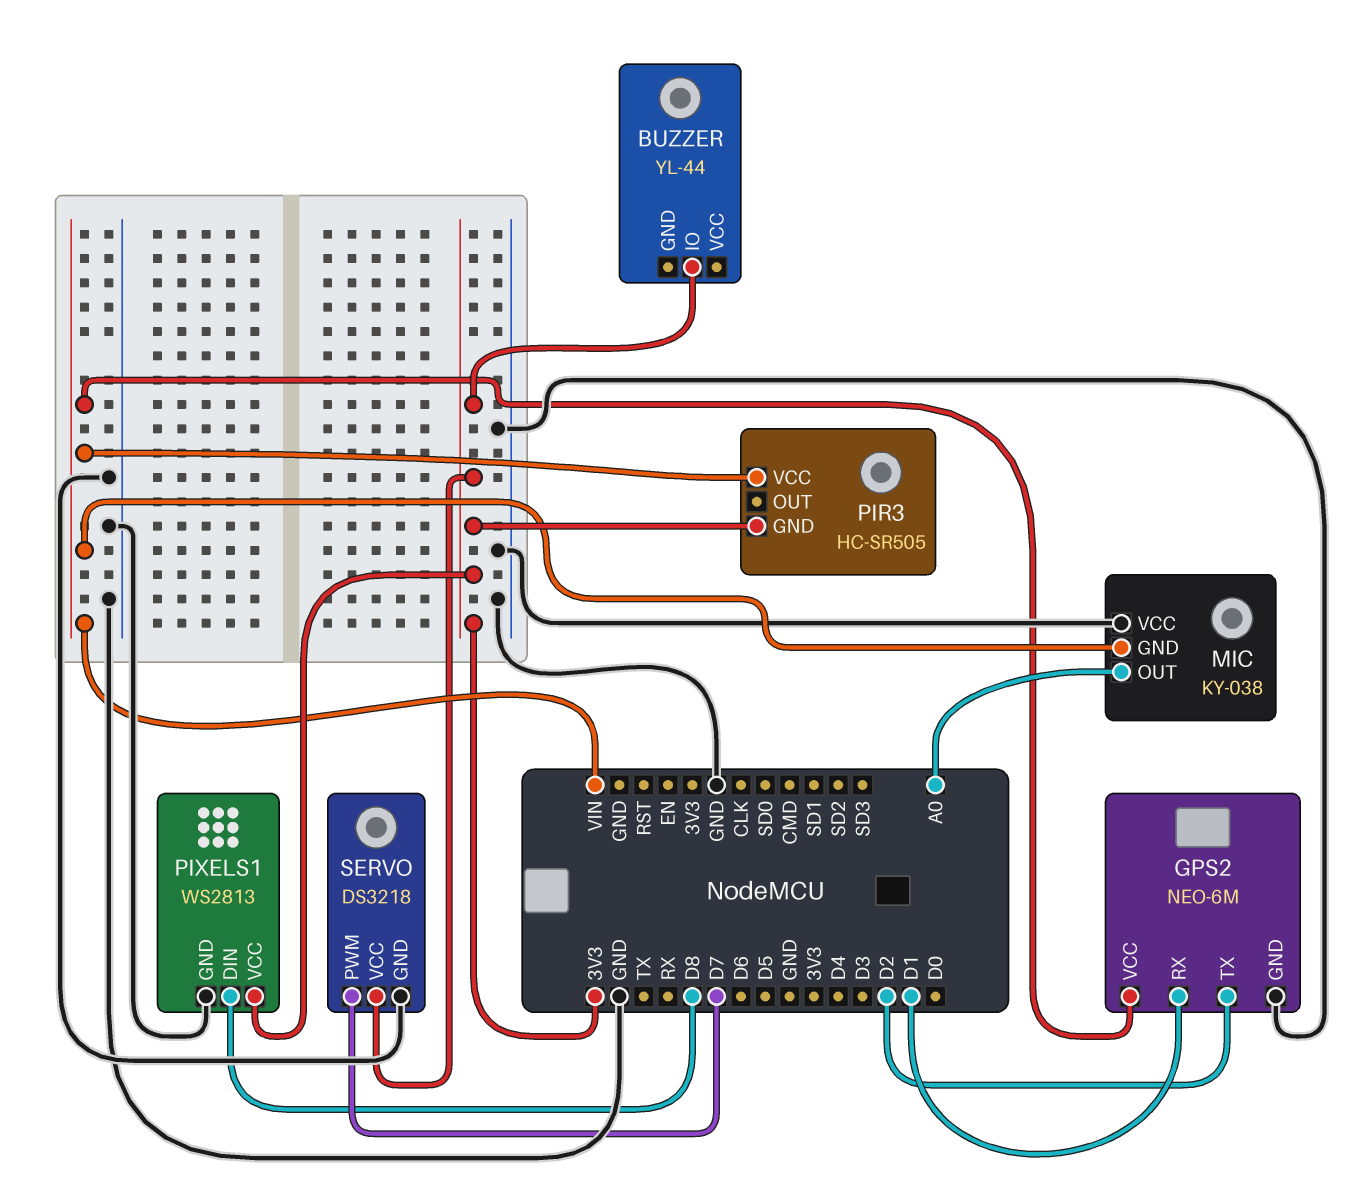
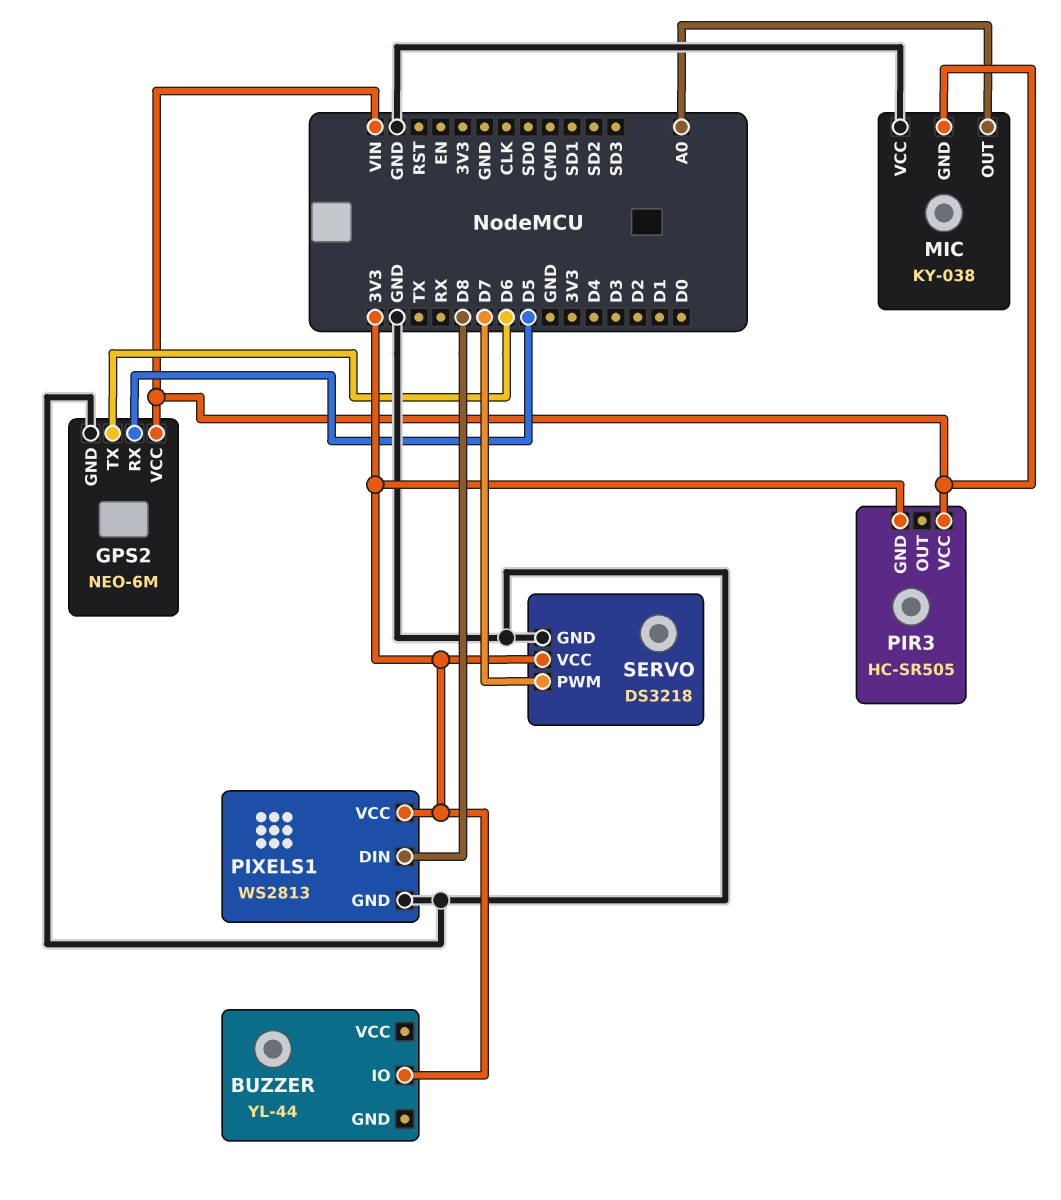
GPS2 pin RX: D1 -> D5
GPS2 pin TX: D2 -> D6

